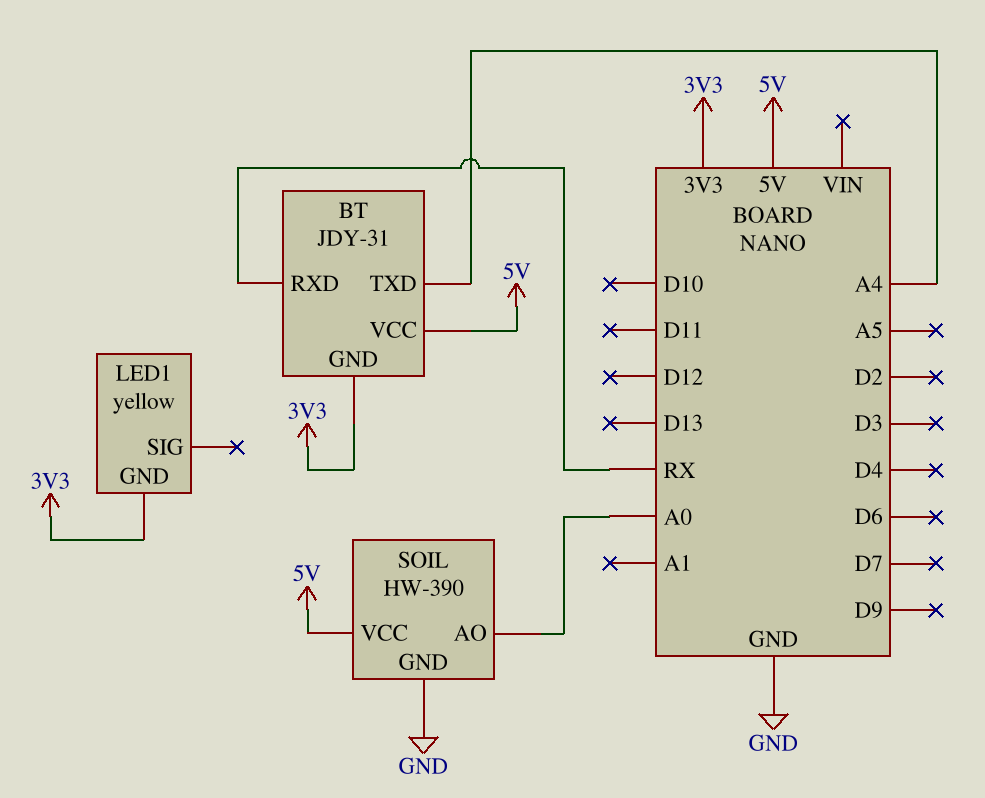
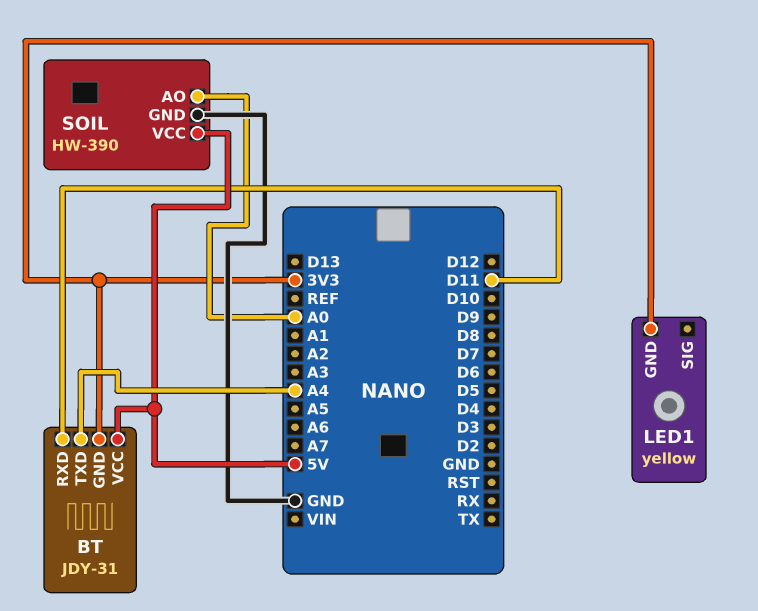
BT pin RXD: RX -> D11

